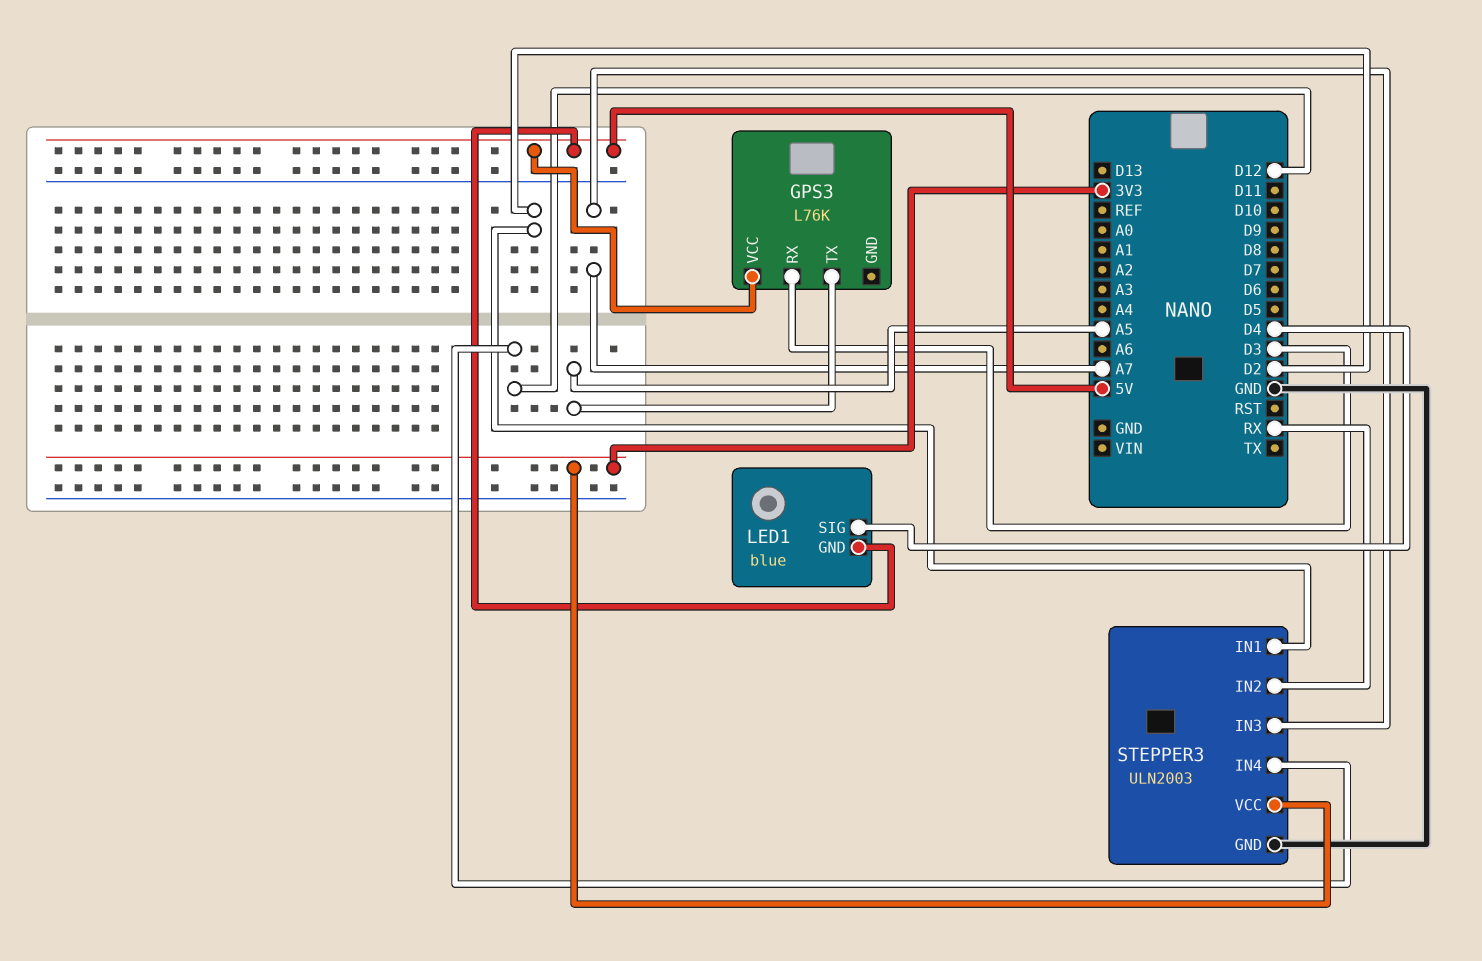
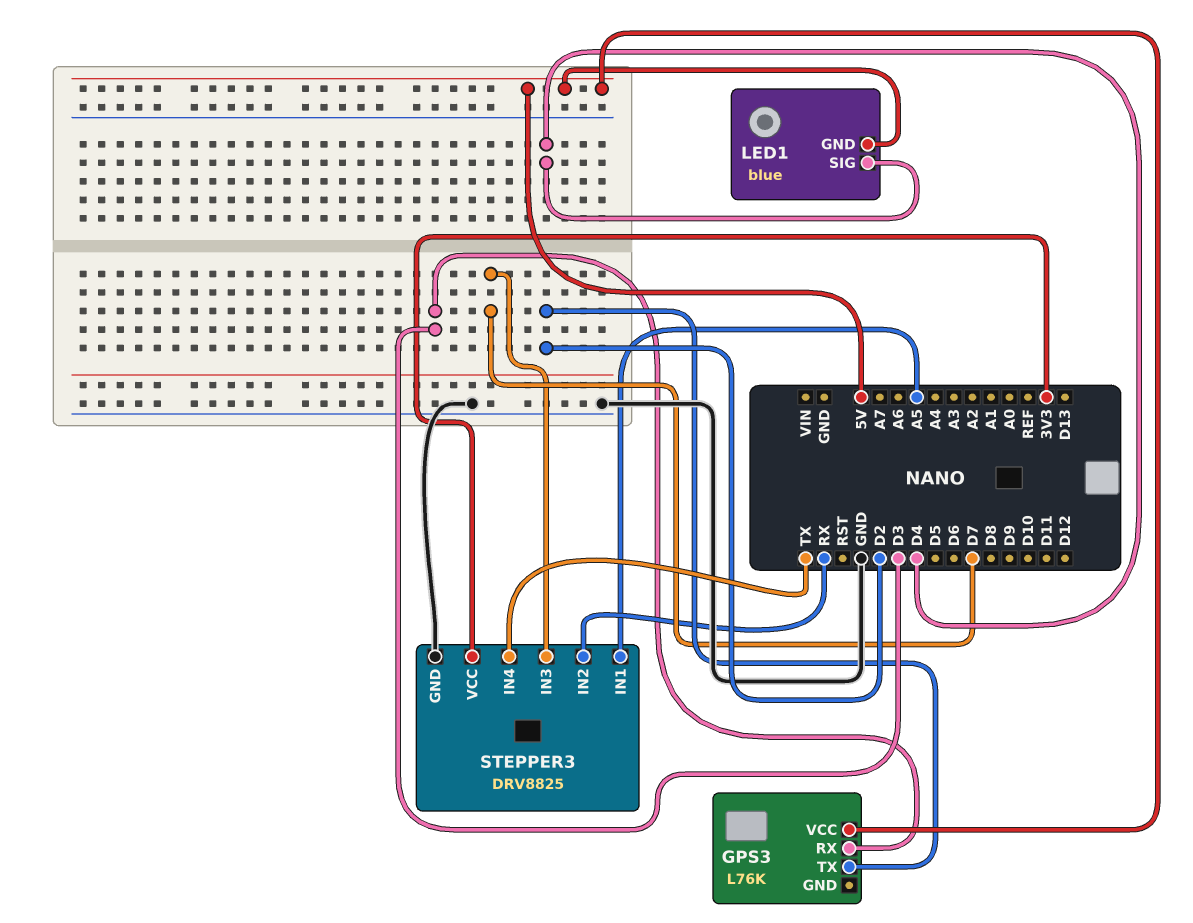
GPS3 pin TX: A5 -> D2
STEPPER3: ULN2003 -> DRV8825
STEPPER3 pin IN1: D2 -> A5
STEPPER3 pin IN3: A7 -> D7
STEPPER3 pin IN4: D12 -> TX

